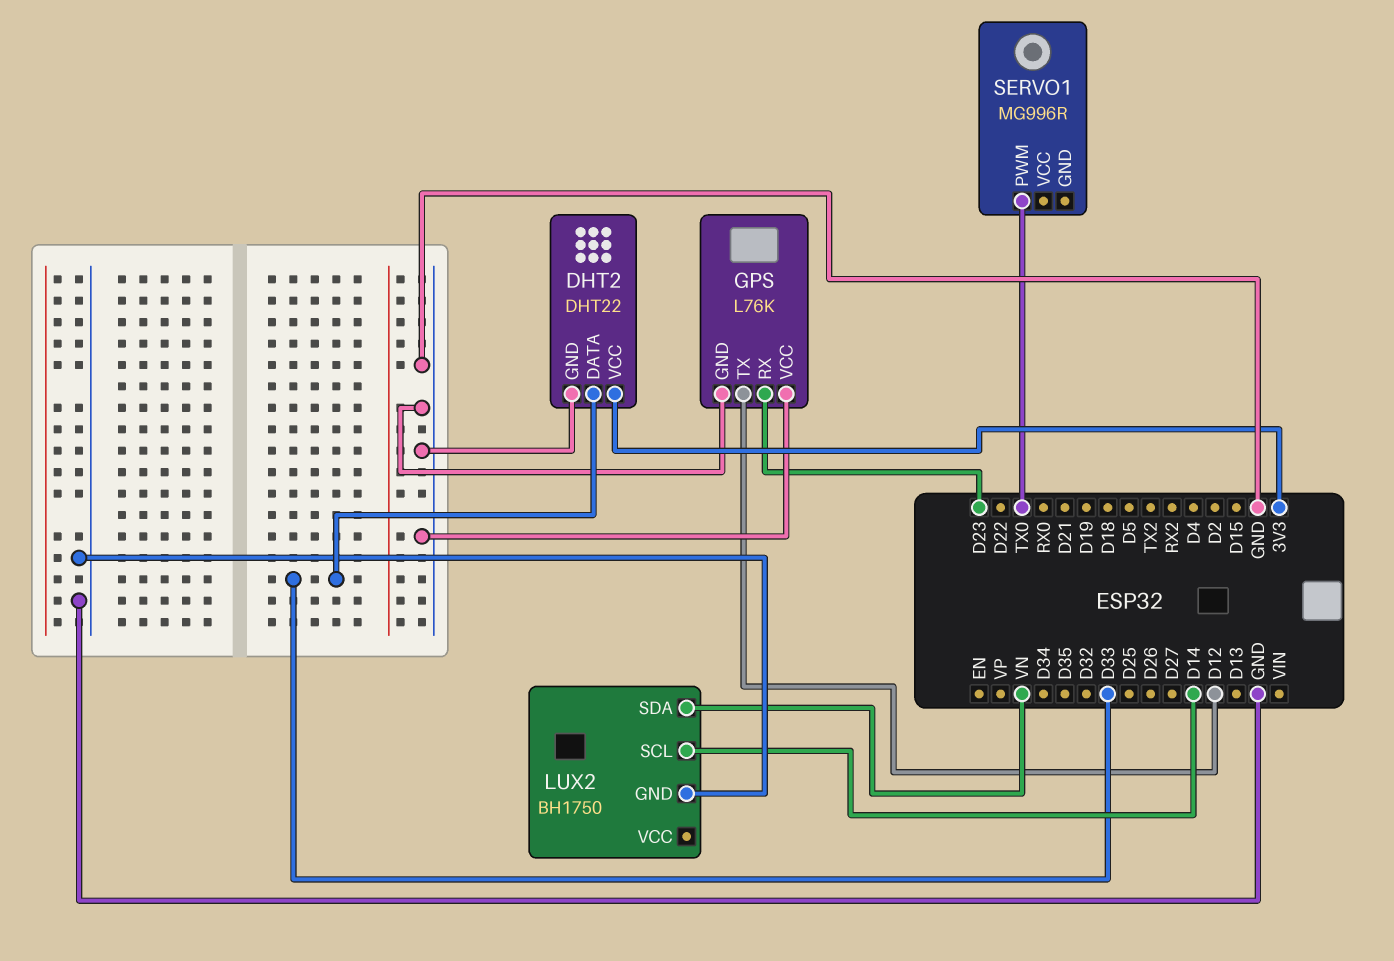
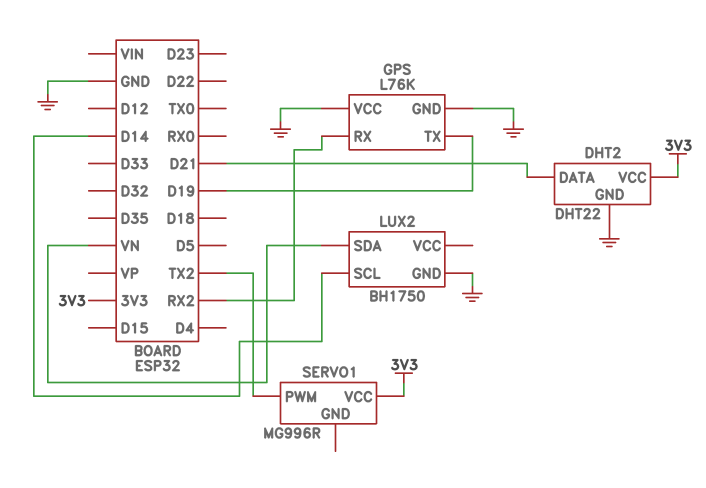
DHT2 pin DATA: D33 -> D21
GPS pin RX: D23 -> RX2
GPS pin TX: D12 -> D19
SERVO1 pin PWM: TX0 -> TX2
SERVO1 pin VCC: none -> 3V3

